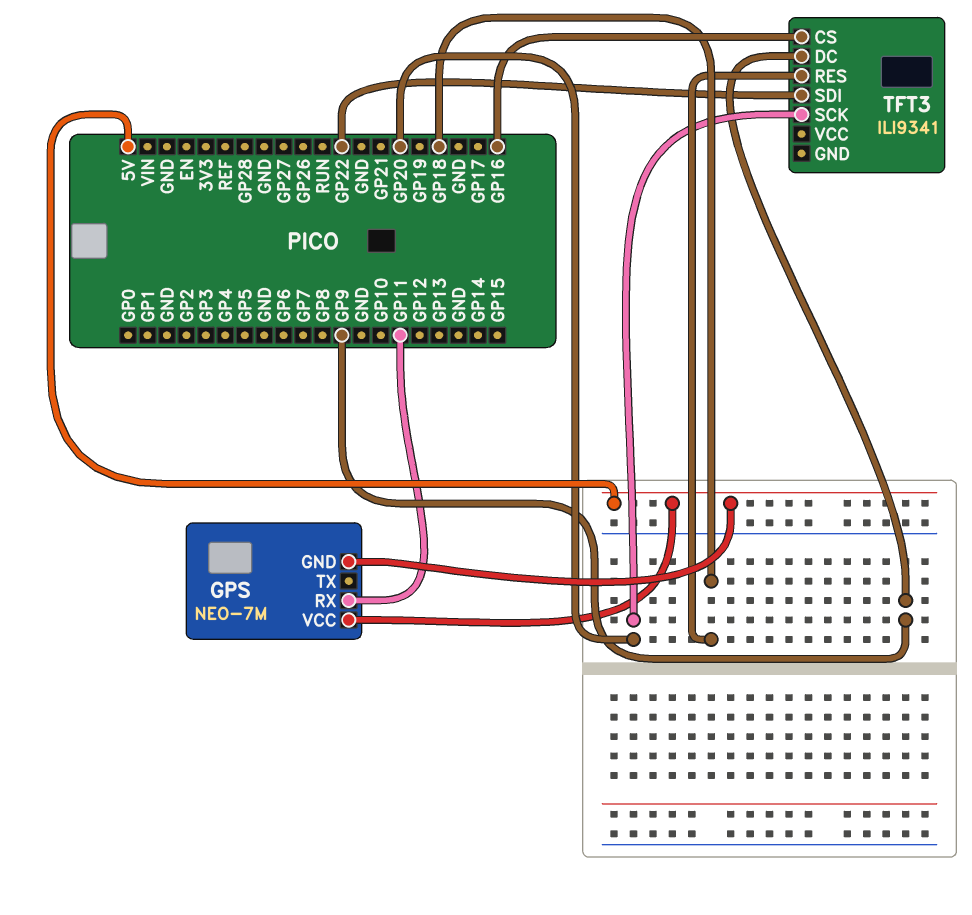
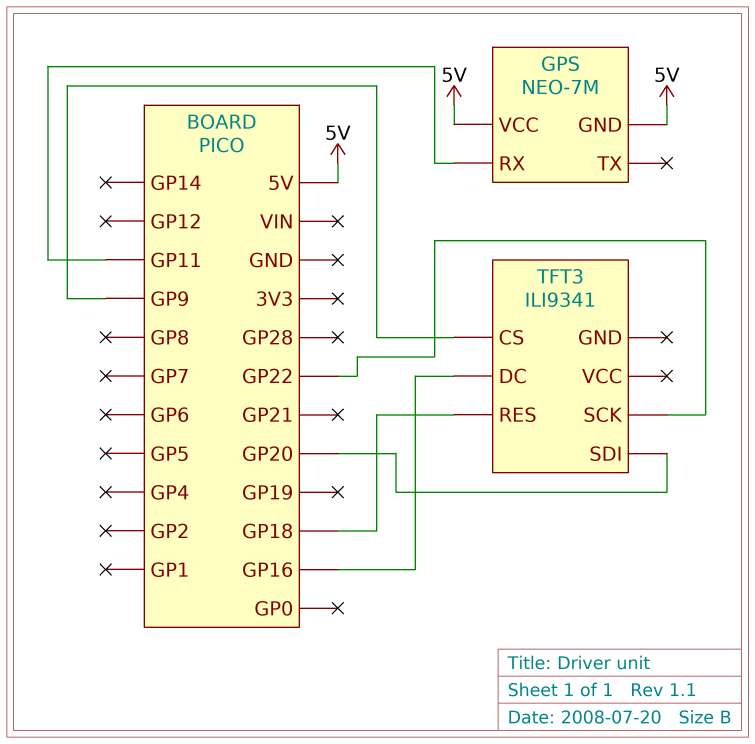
TFT3 pin CS: GP16 -> GP9
TFT3 pin DC: GP9 -> GP16
TFT3 pin SCK: GP20 -> GP22
TFT3 pin SDI: GP22 -> GP20

